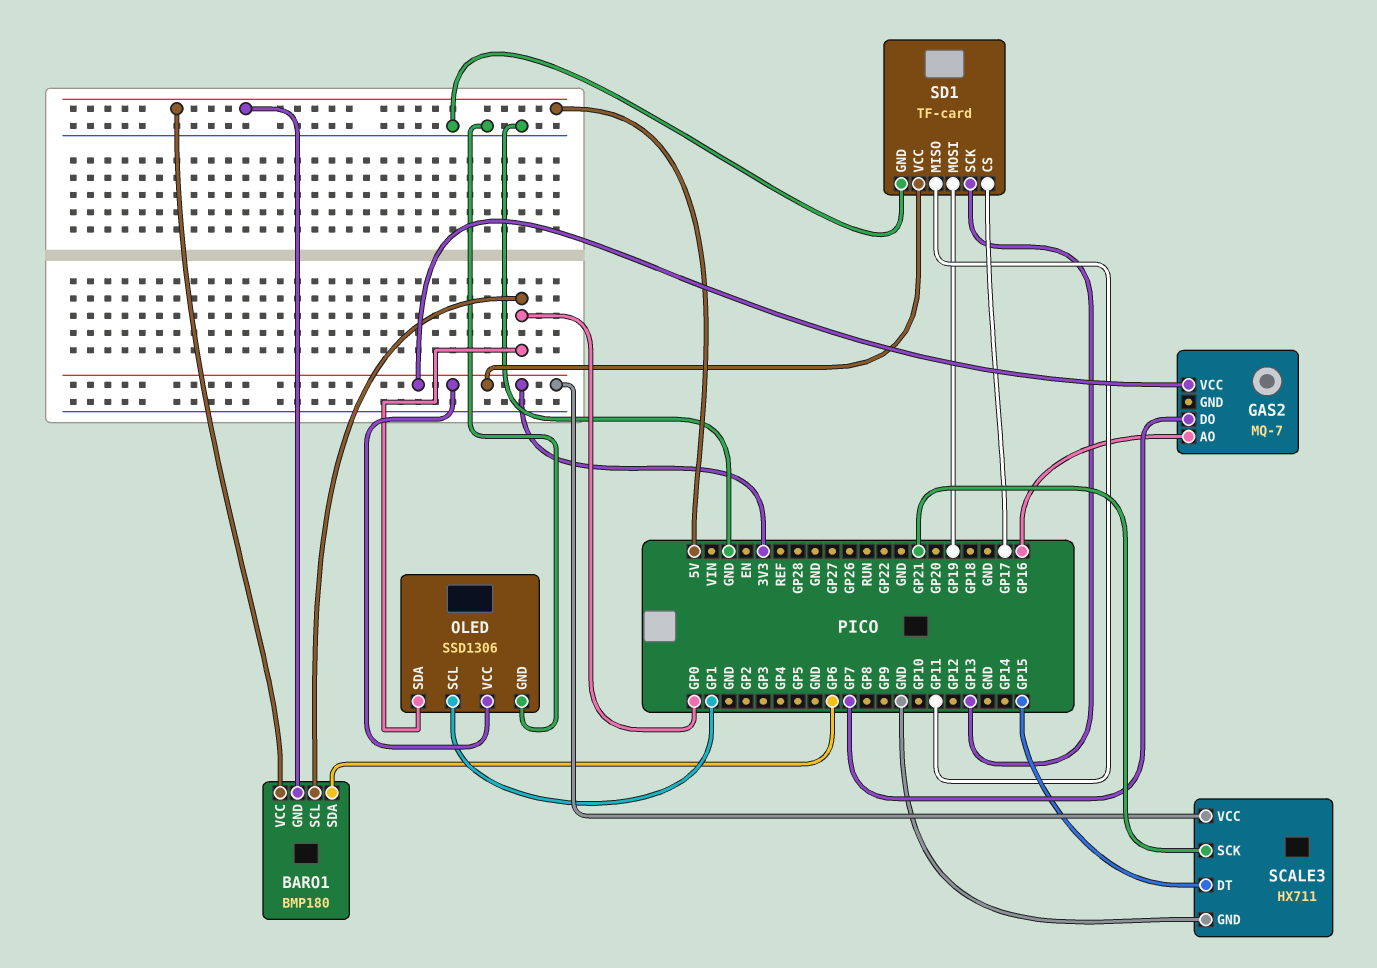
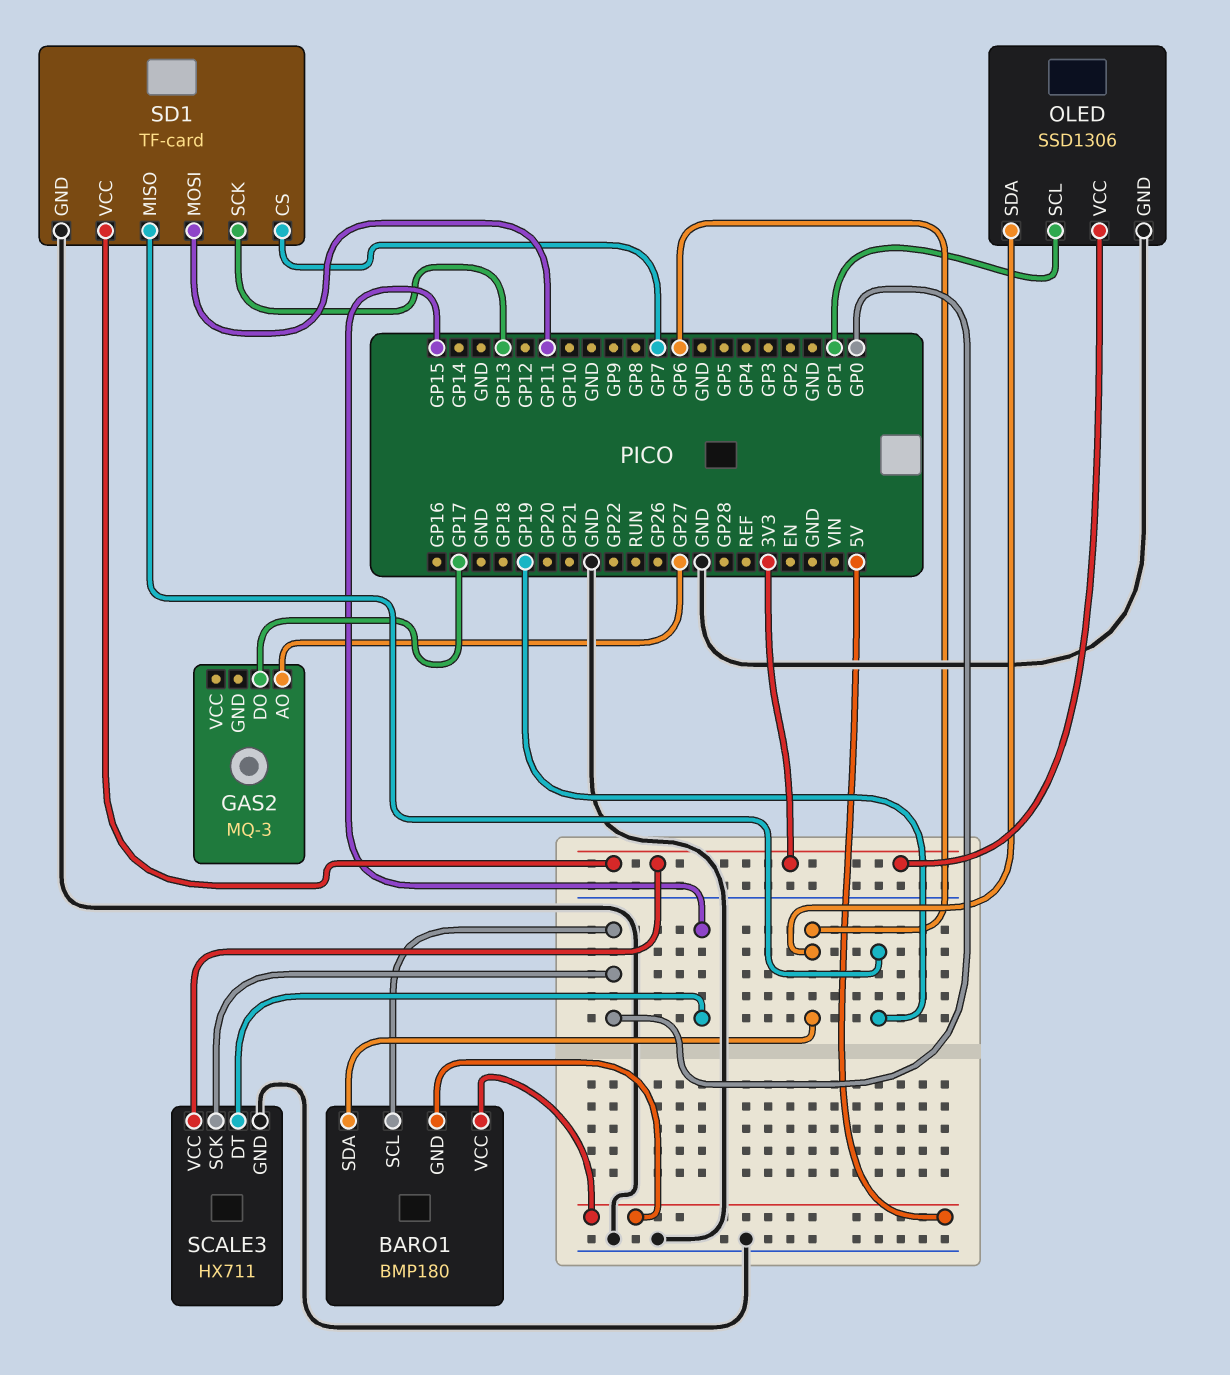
GAS2: MQ-7 -> MQ-3
GAS2 pin AO: GP16 -> GP27
GAS2 pin DO: GP7 -> GP17
GAS2 pin VCC: 3V3 -> none
OLED pin SDA: GP0 -> GP6
SCALE3 pin SCK: GP21 -> GP0
SD1 pin CS: GP17 -> GP7
SD1 pin MISO: GP11 -> GP19
SD1 pin MOSI: GP19 -> GP11

